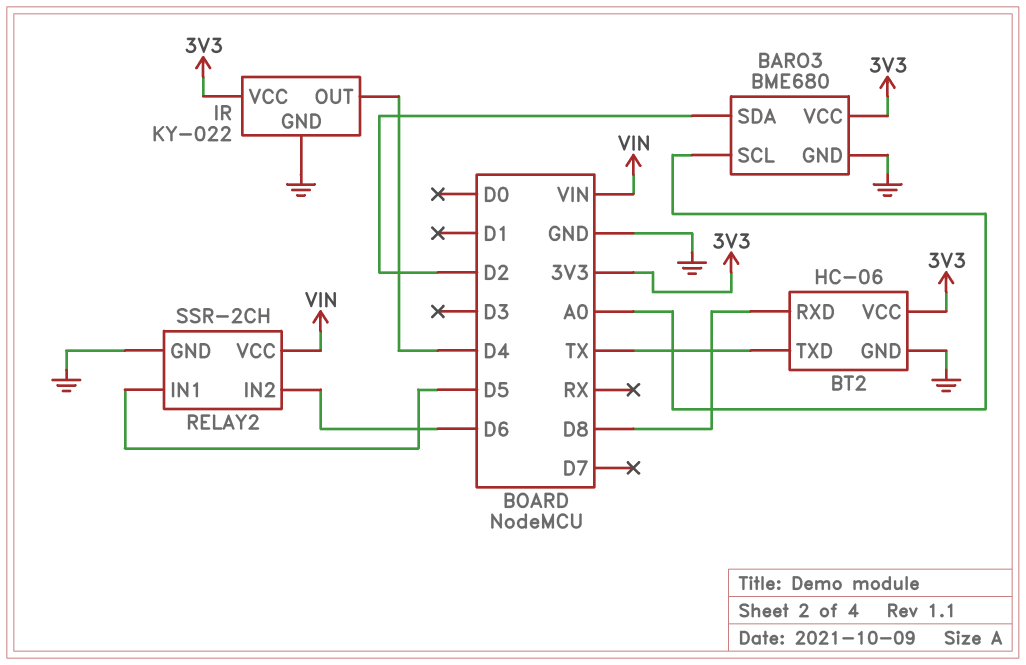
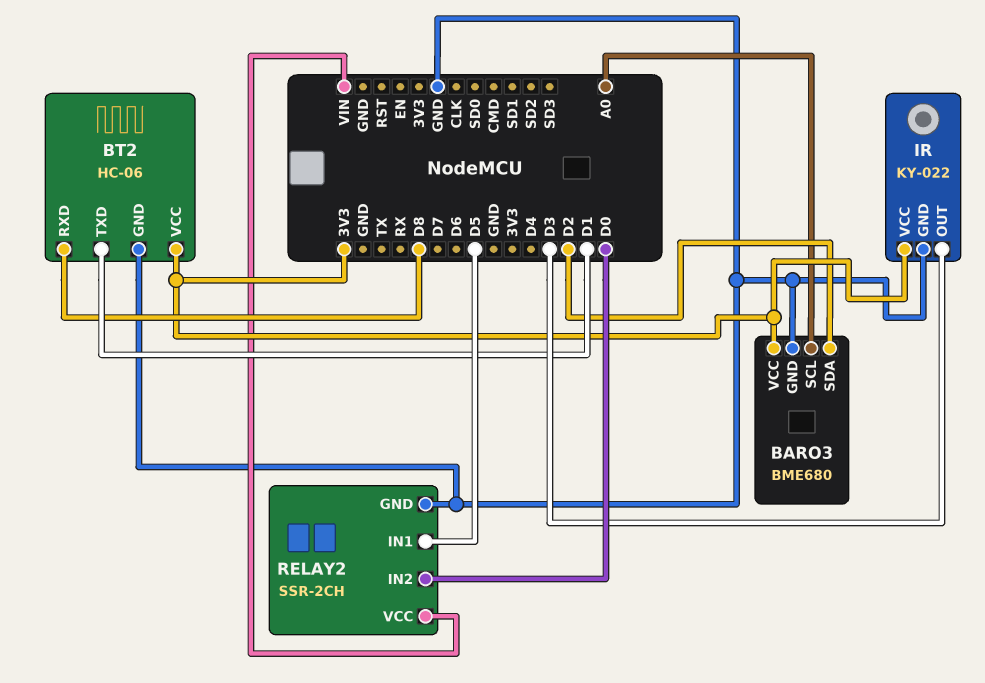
BT2 pin TXD: TX -> D1
IR pin OUT: D4 -> D3
RELAY2 pin IN2: D6 -> D0

